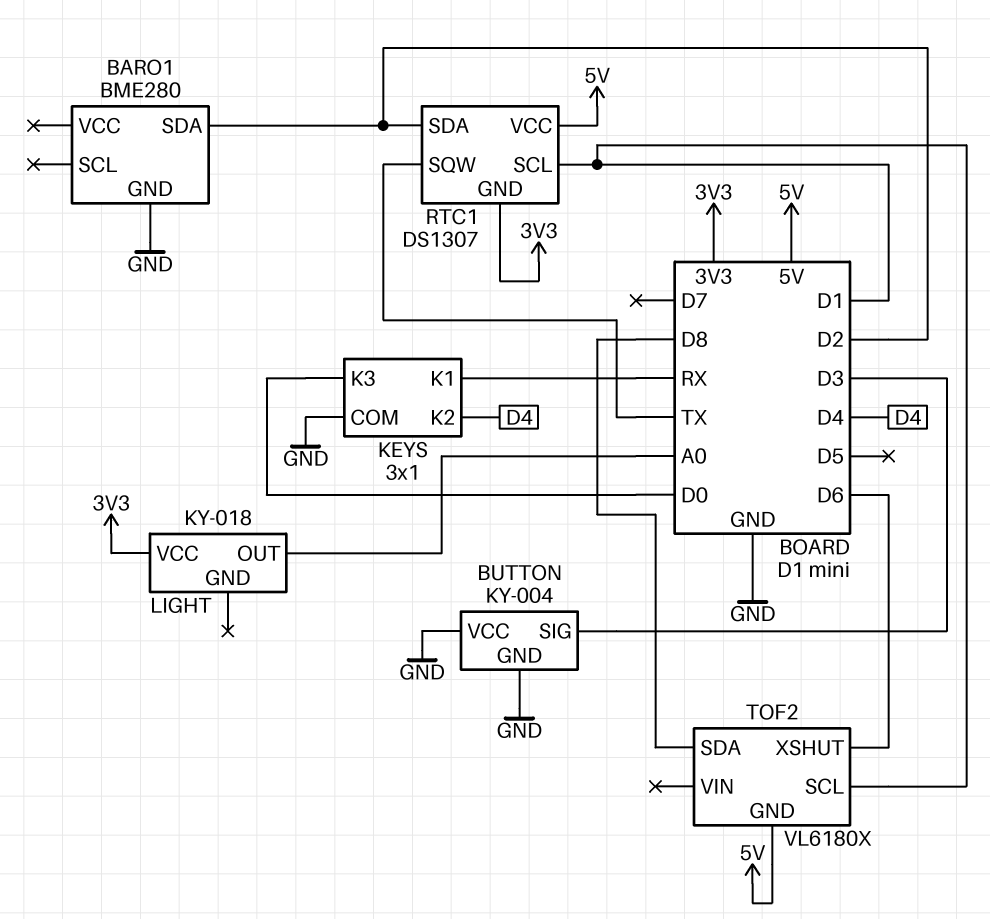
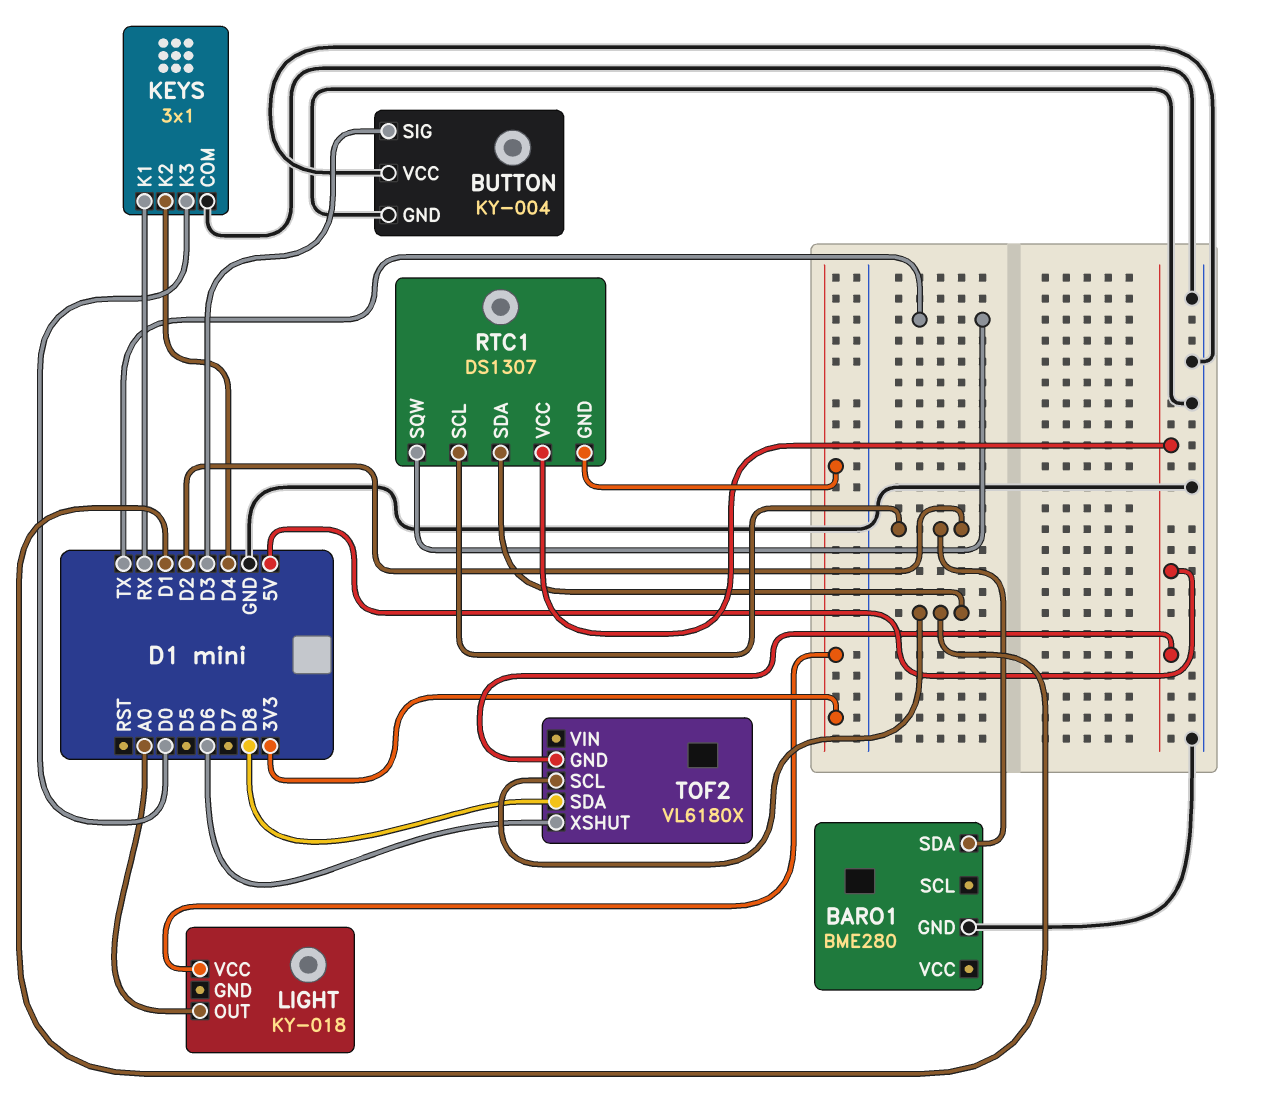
RTC1 pin SCL: D1 -> D2
RTC1 pin SDA: D2 -> D1

